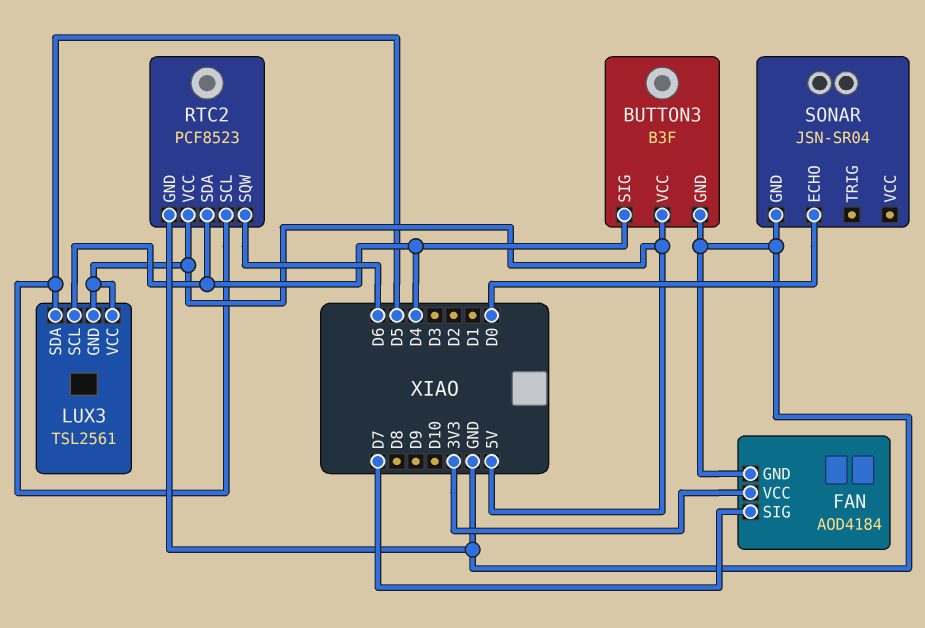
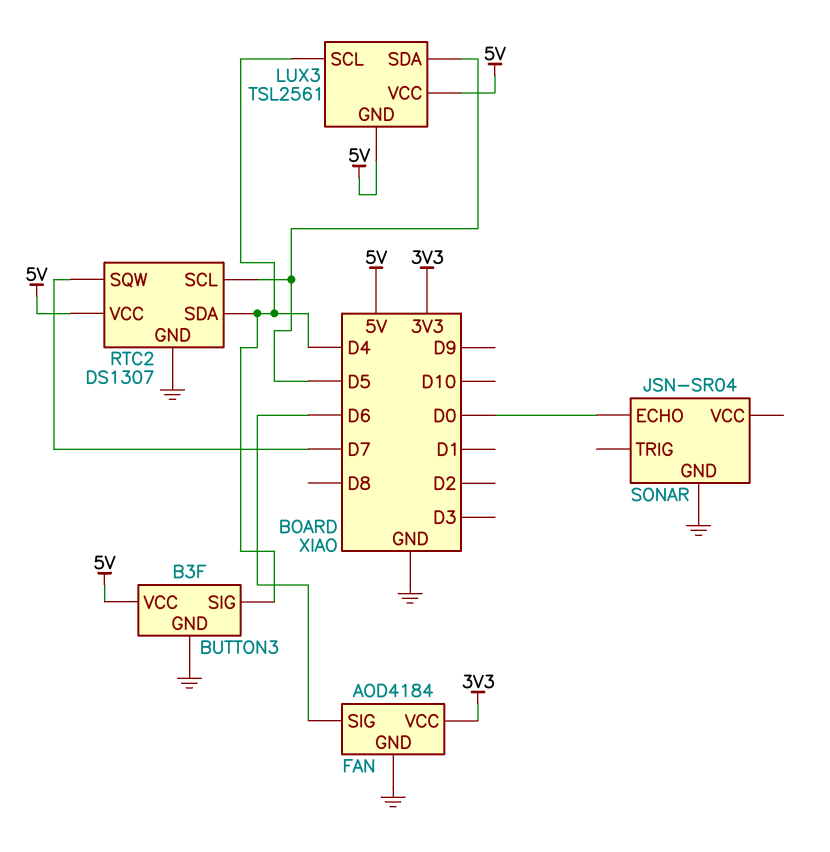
FAN pin SIG: D7 -> D6
RTC2: PCF8523 -> DS1307
RTC2 pin SQW: D6 -> D7

